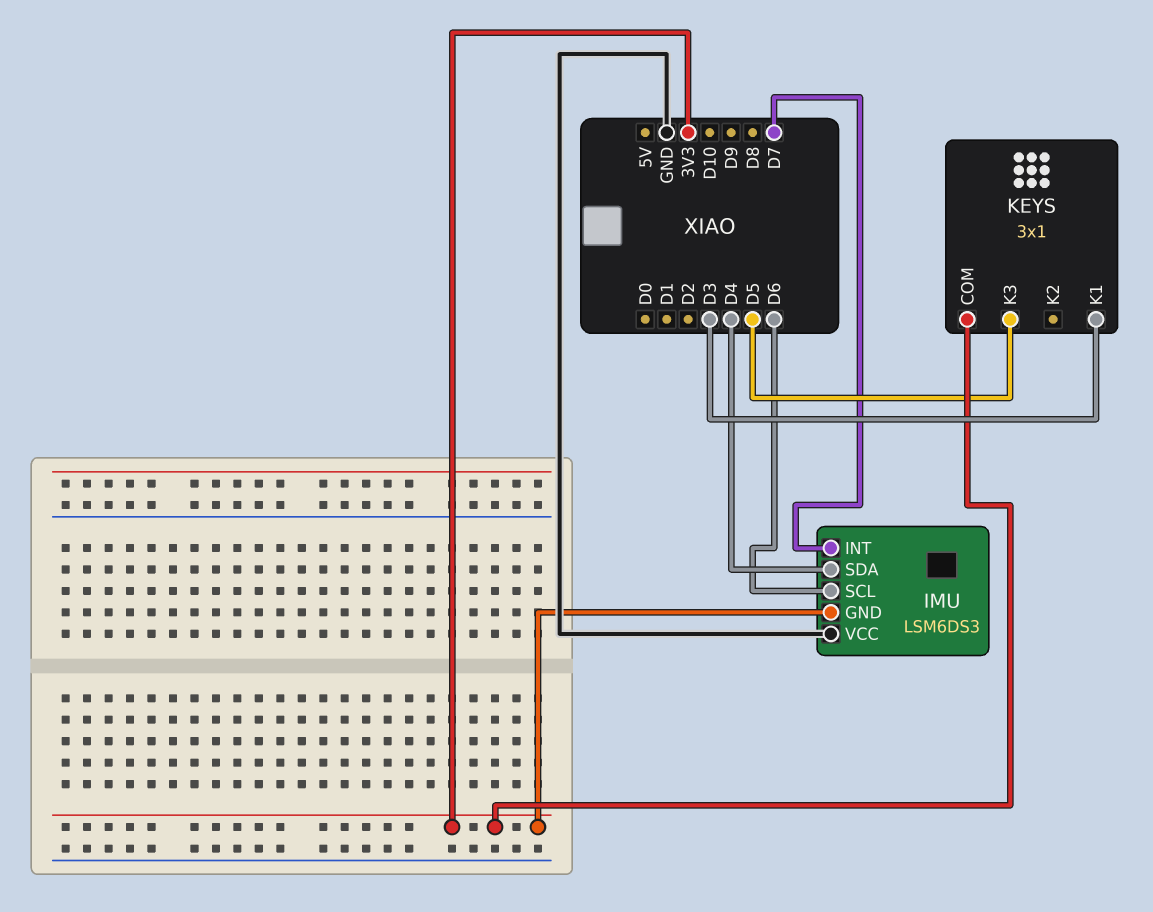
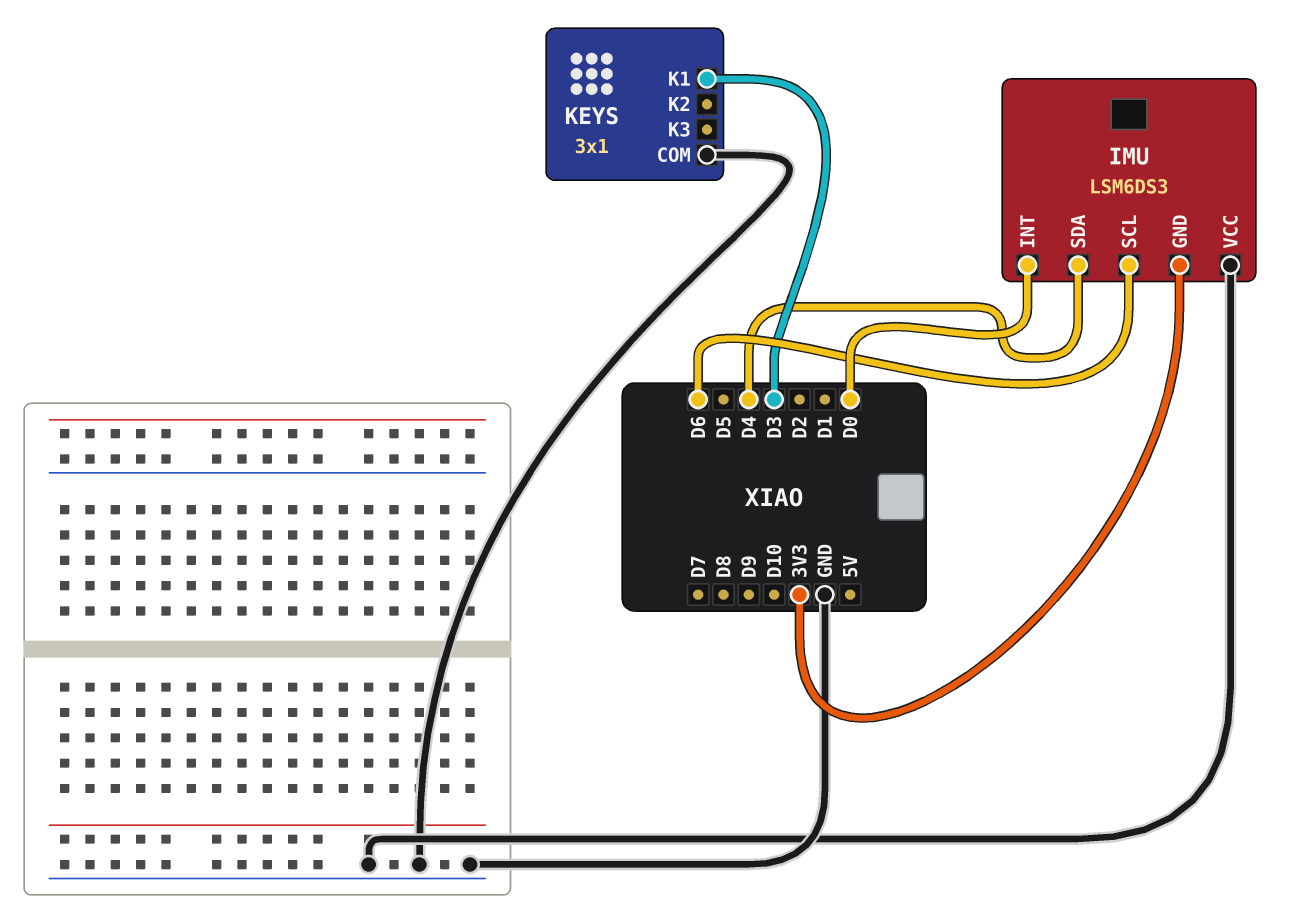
IMU pin INT: D7 -> D0
KEYS pin COM: 3V3 -> GND
KEYS pin K3: D5 -> none

